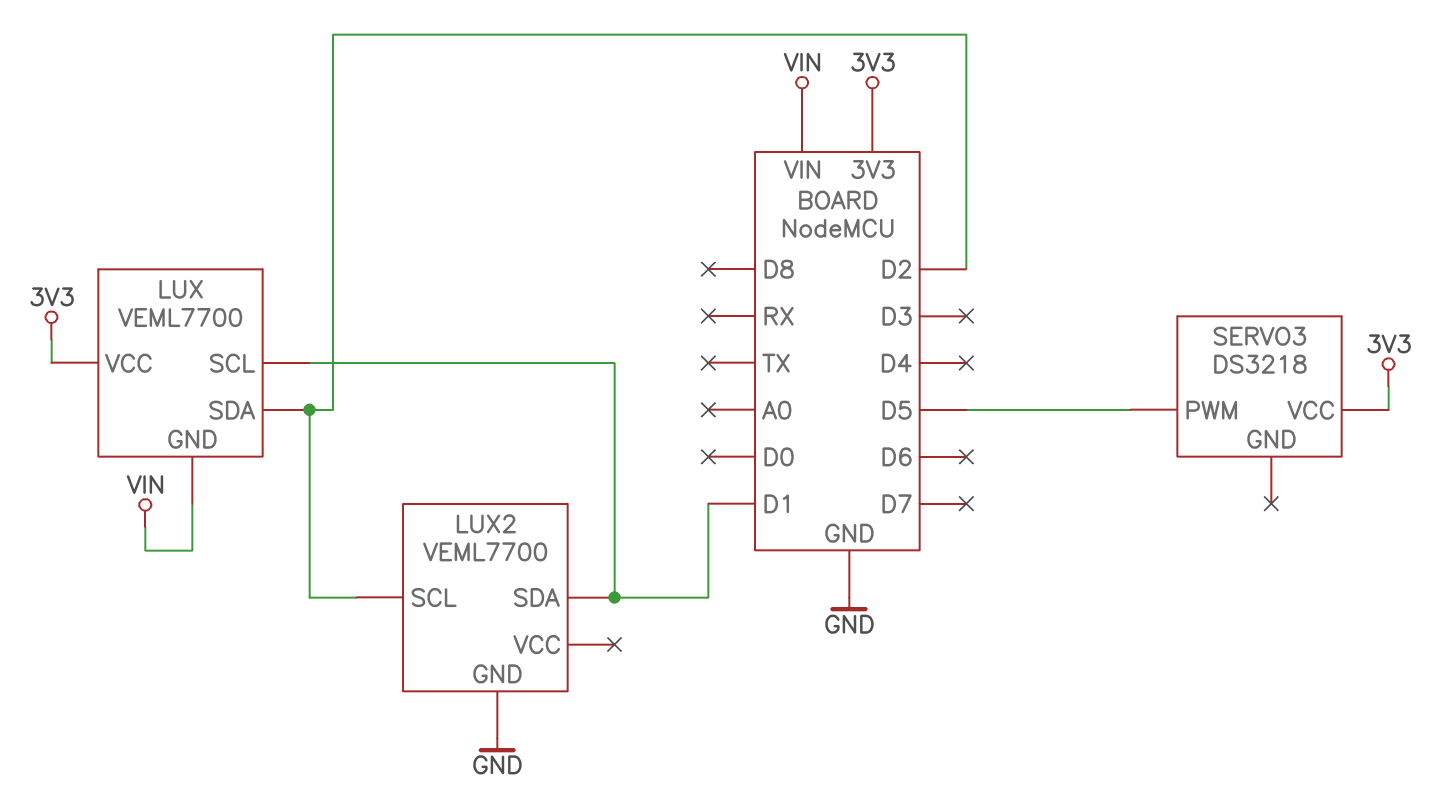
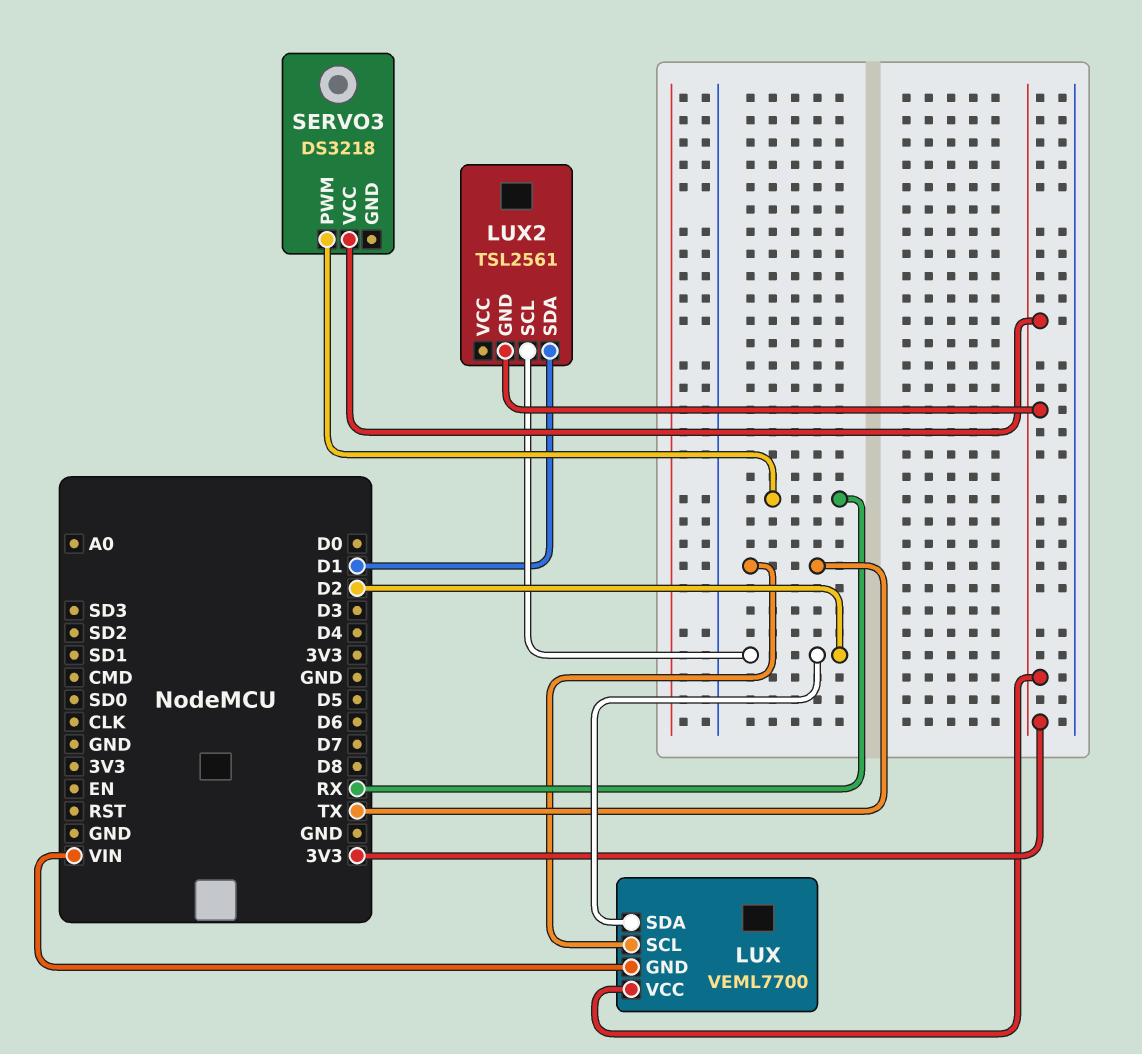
LUX pin SCL: D1 -> TX
LUX2: VEML7700 -> TSL2561
LUX2 pin GND: GND -> 3V3
SERVO3 pin PWM: D5 -> RX

